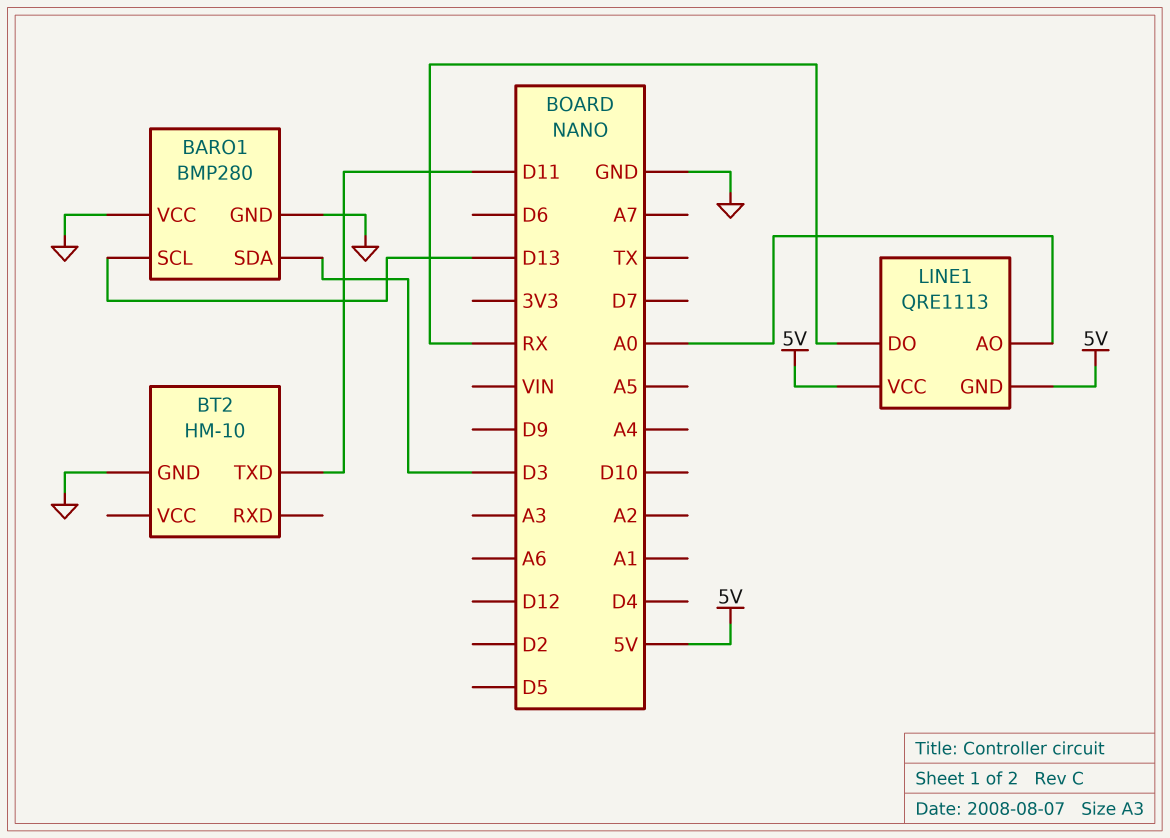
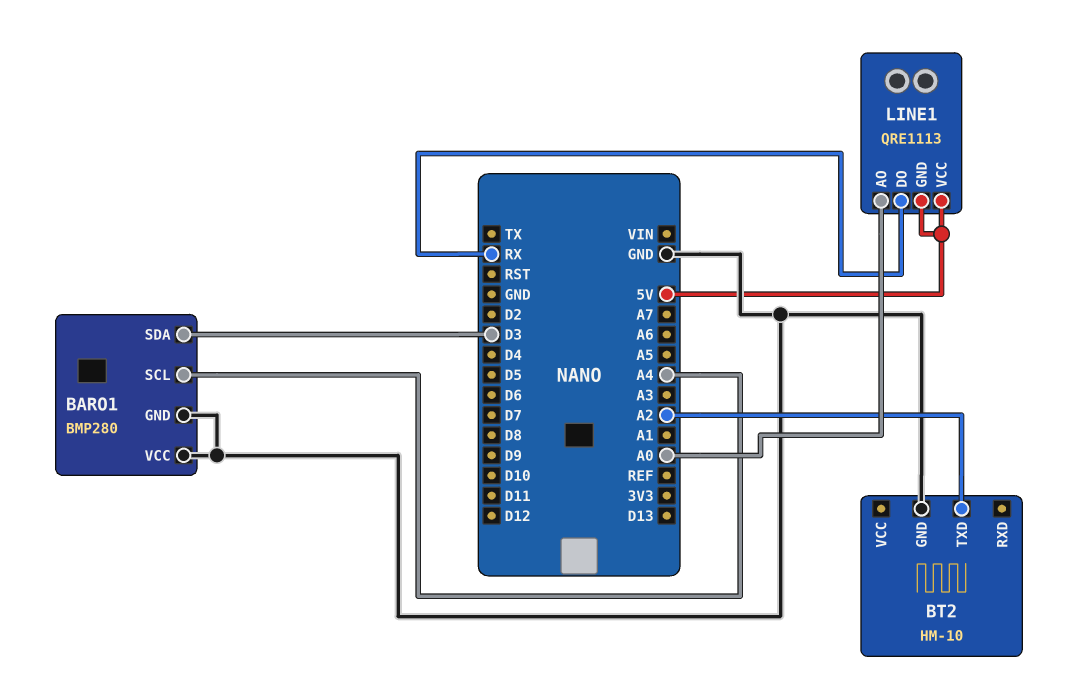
BARO1 pin SCL: D13 -> A4
BT2 pin TXD: D11 -> A2

